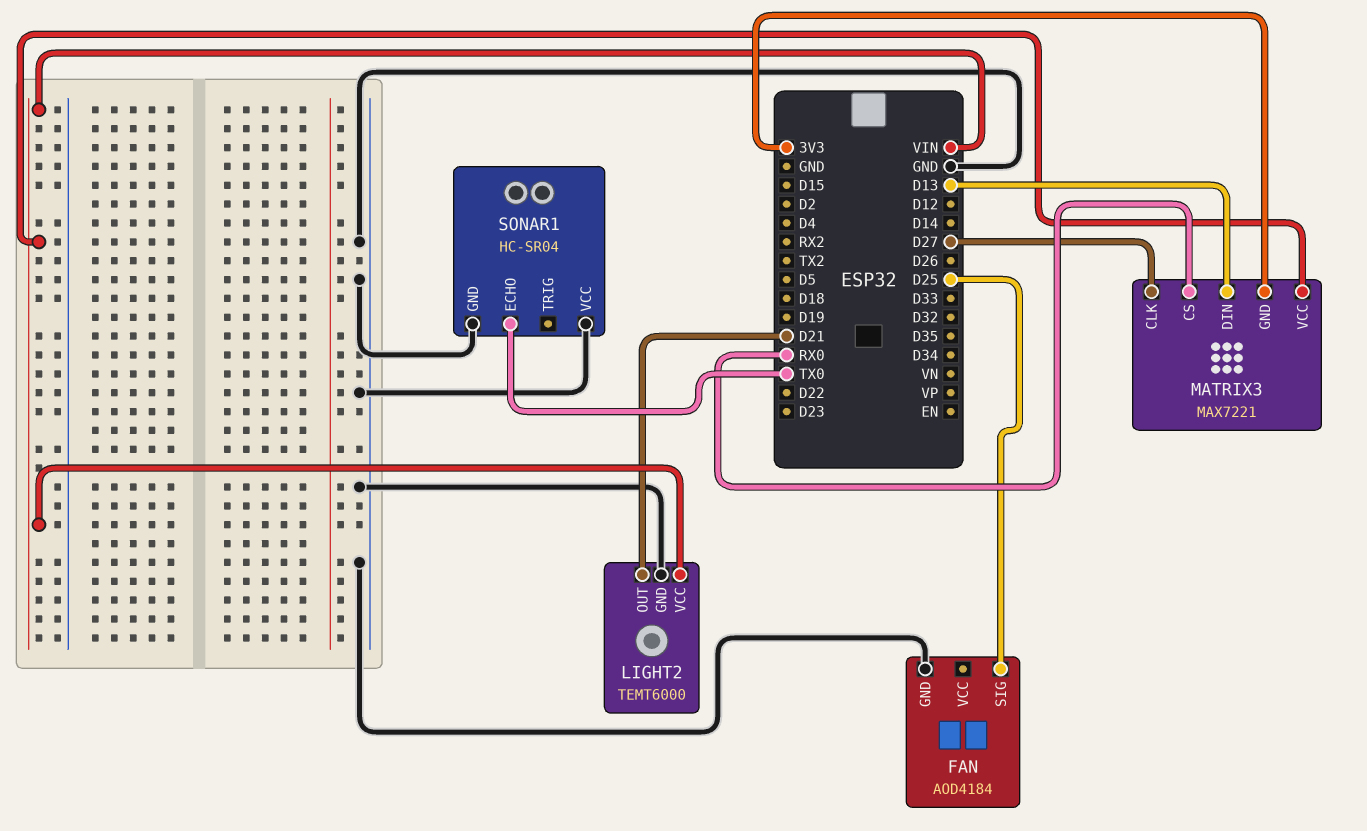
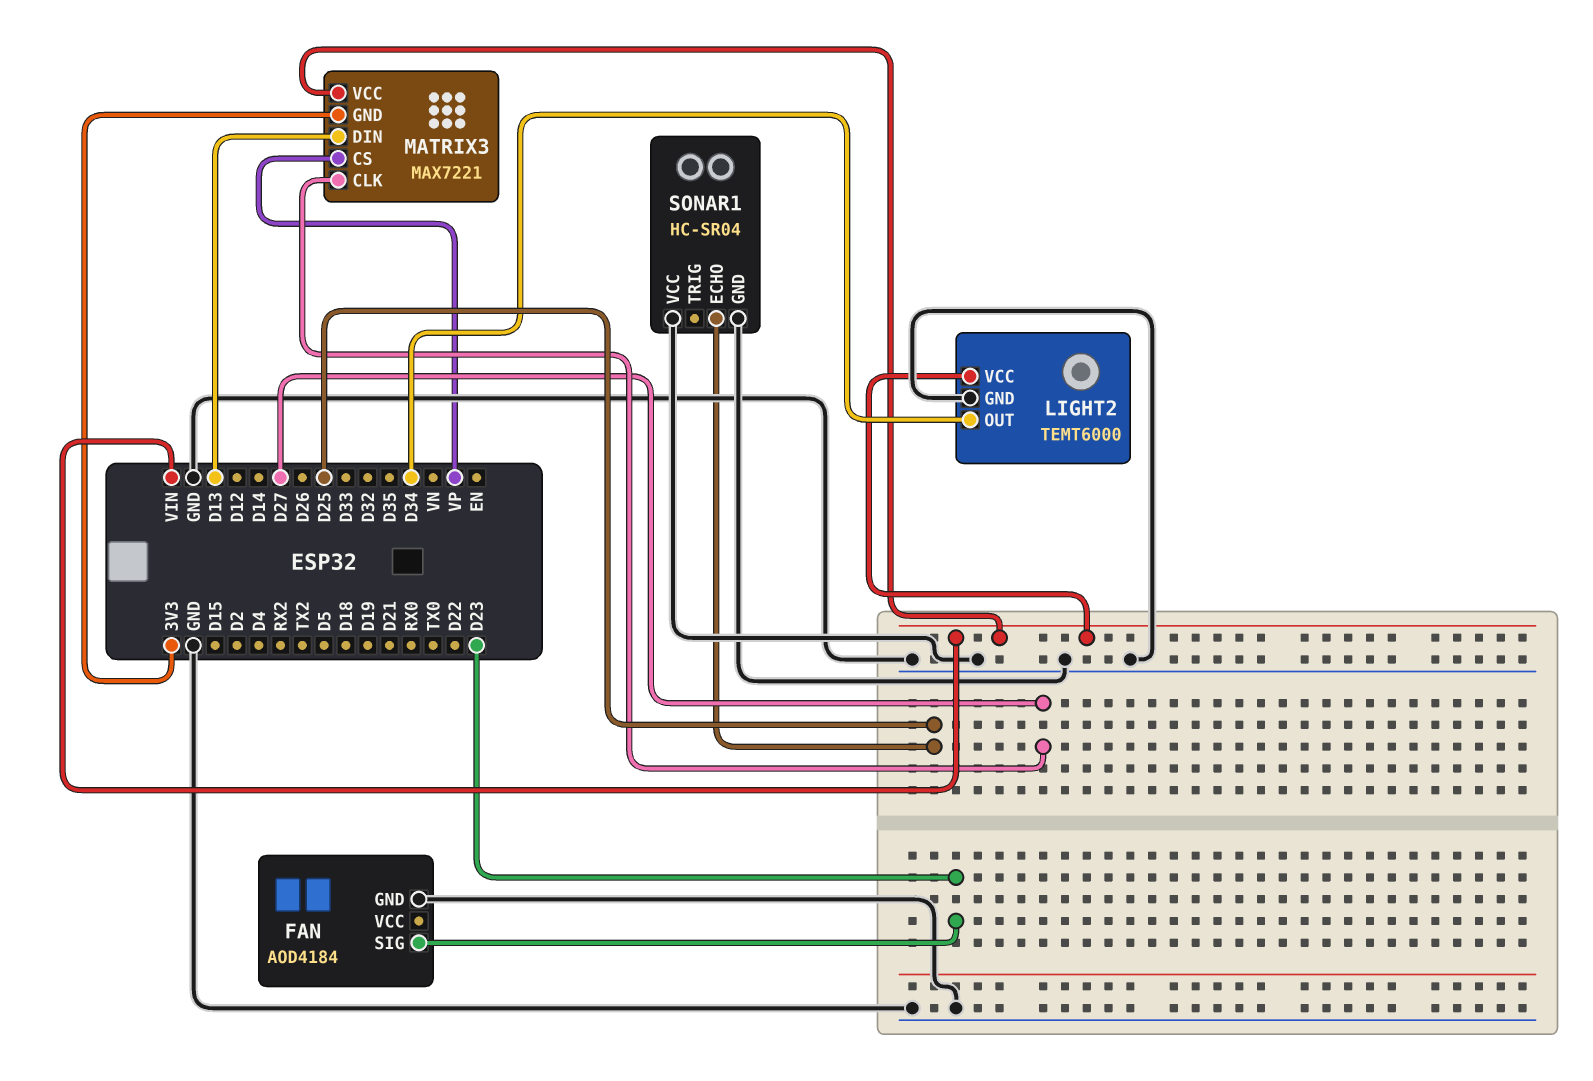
FAN pin SIG: D25 -> D23
LIGHT2 pin OUT: D21 -> D34
MATRIX3 pin CS: RX0 -> VP
SONAR1 pin ECHO: TX0 -> D25

